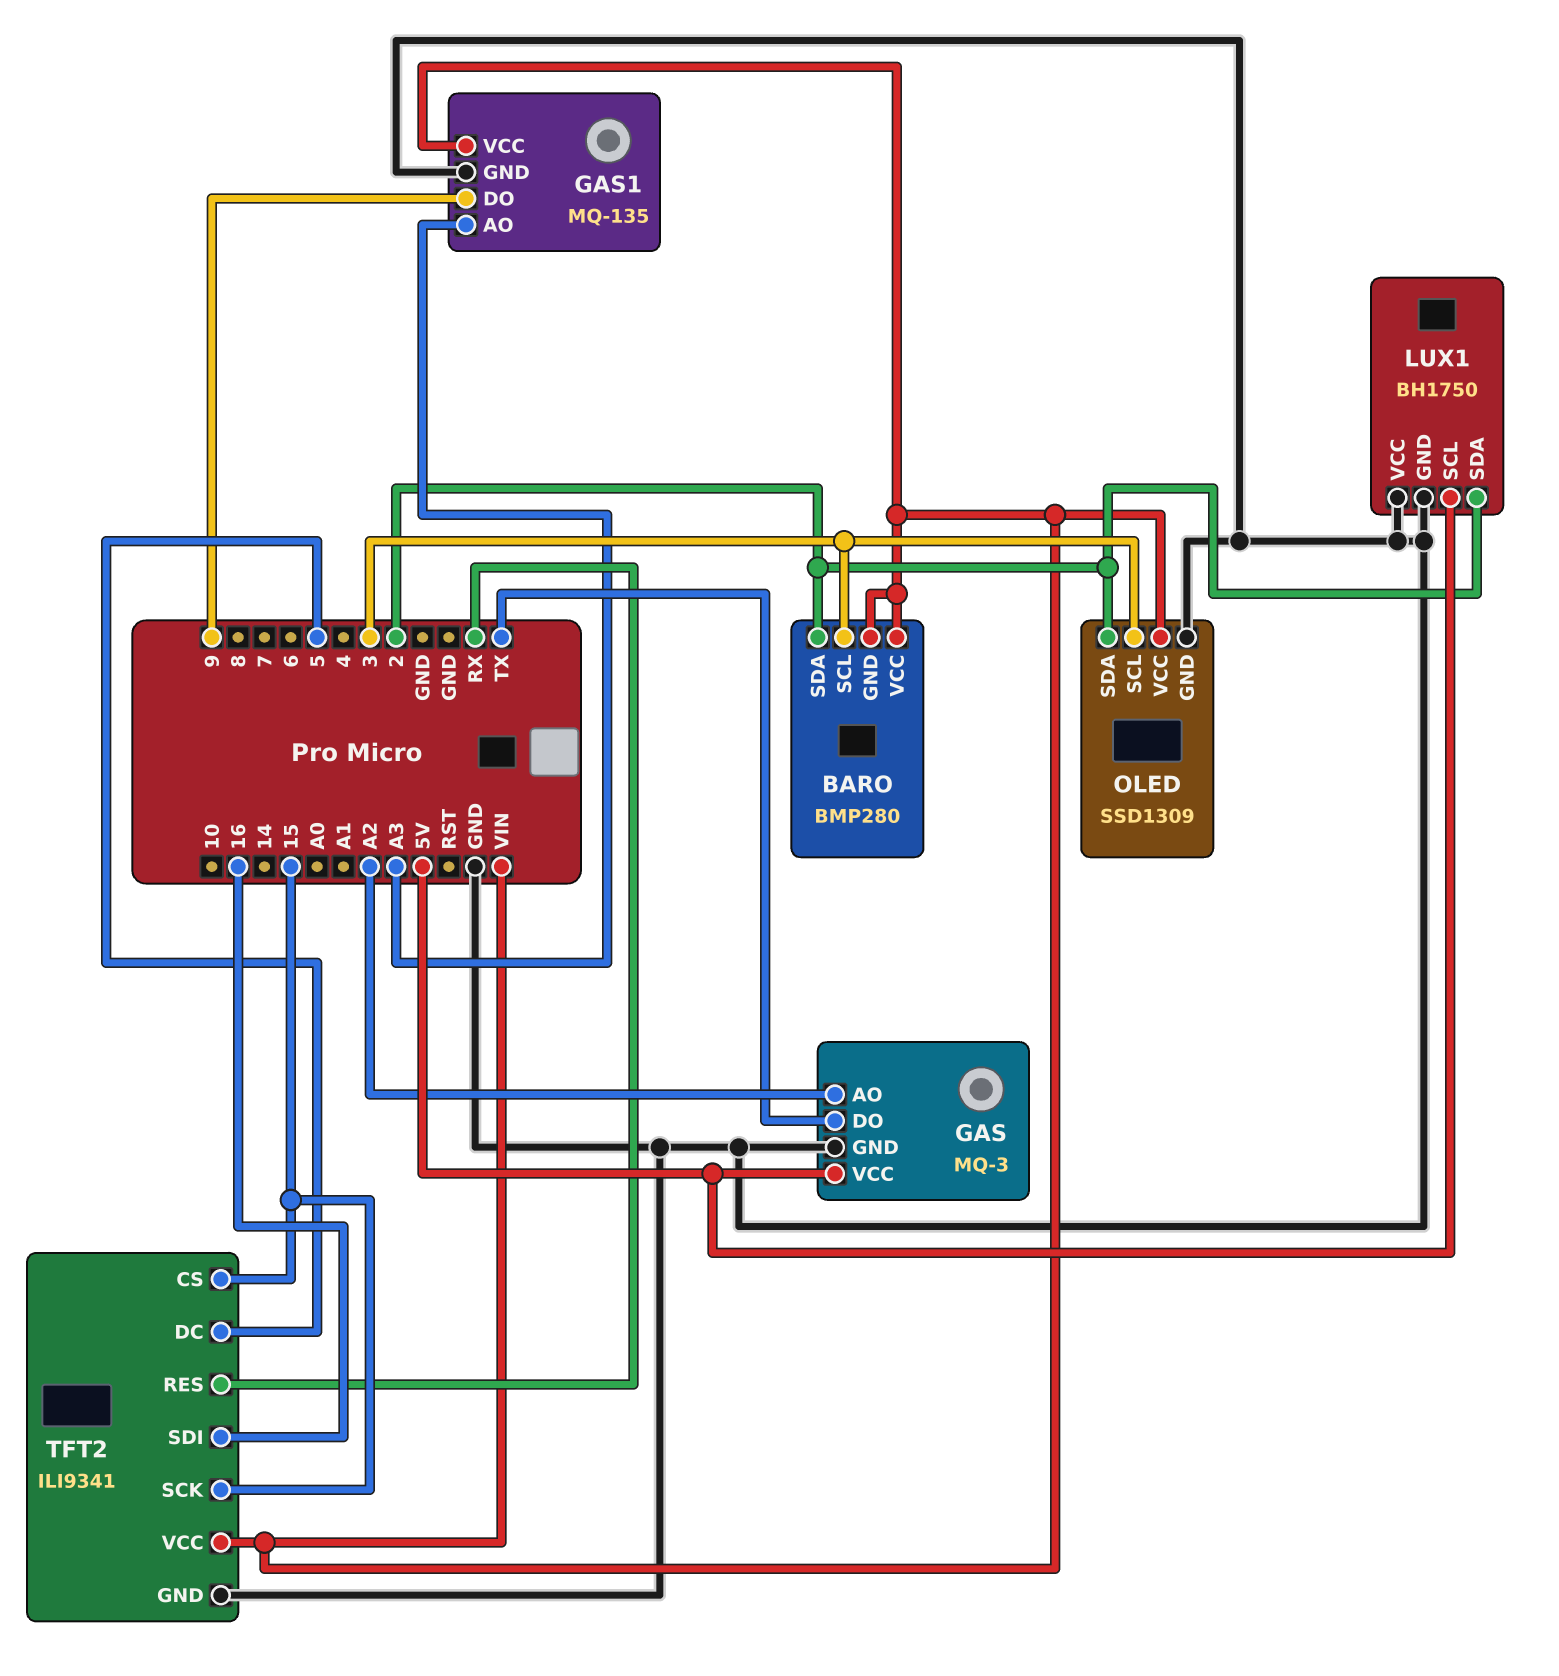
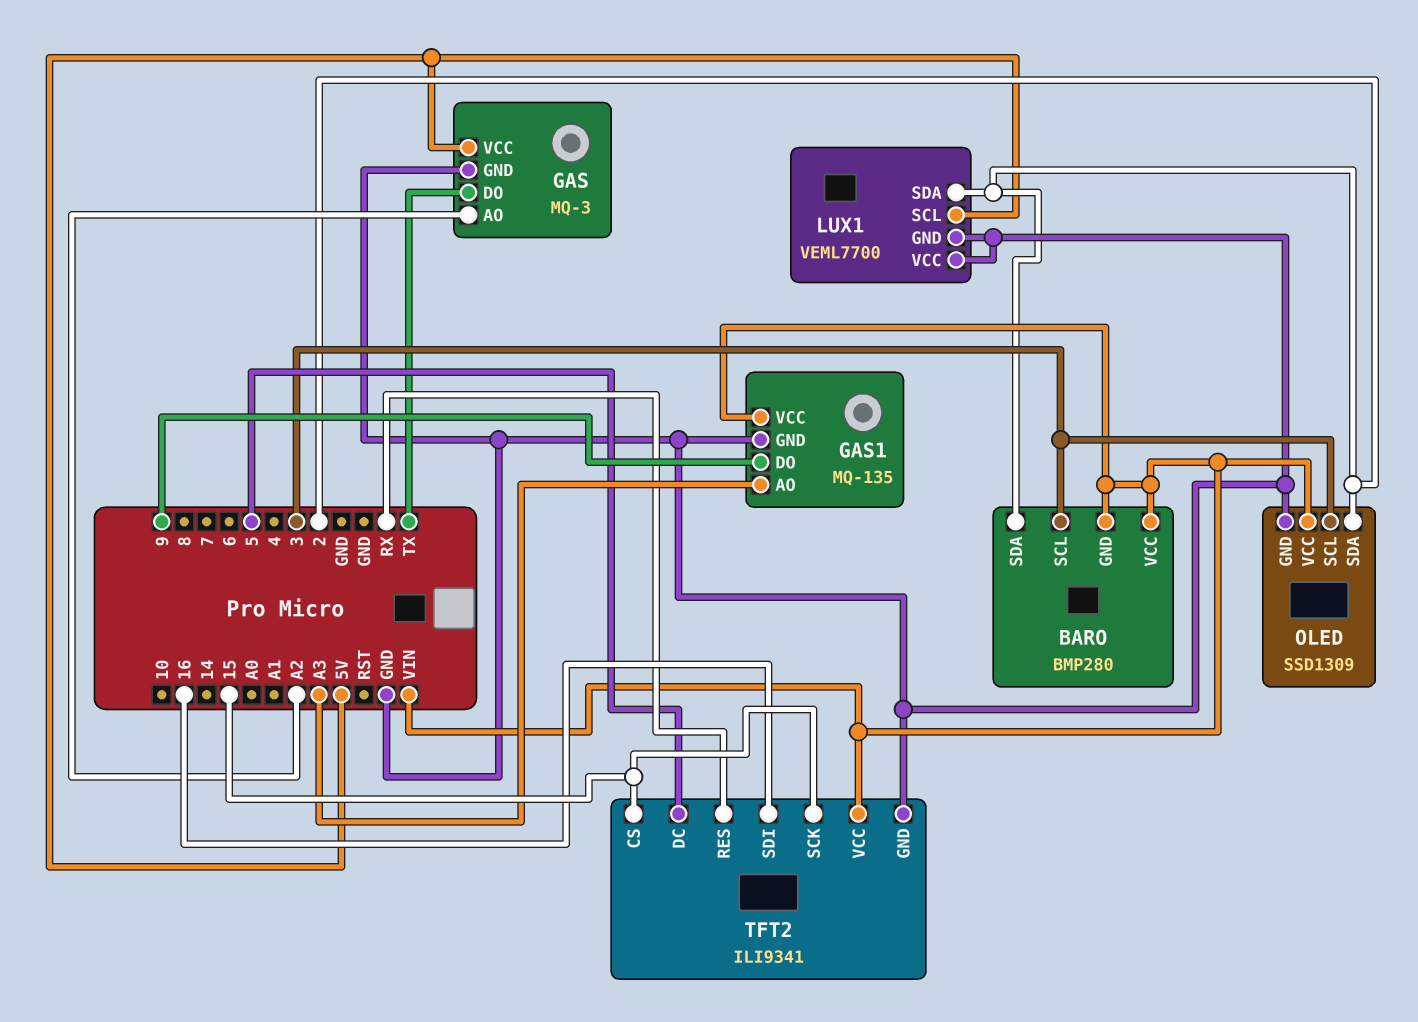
LUX1: BH1750 -> VEML7700

